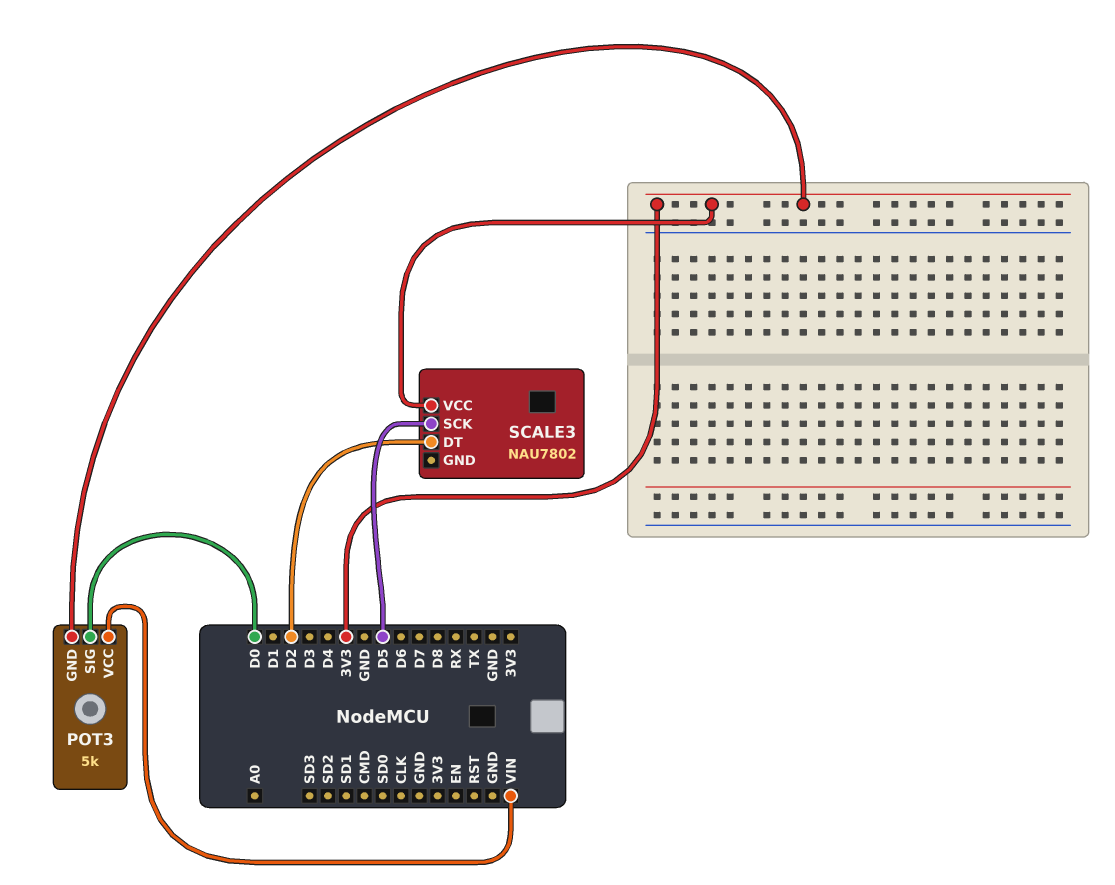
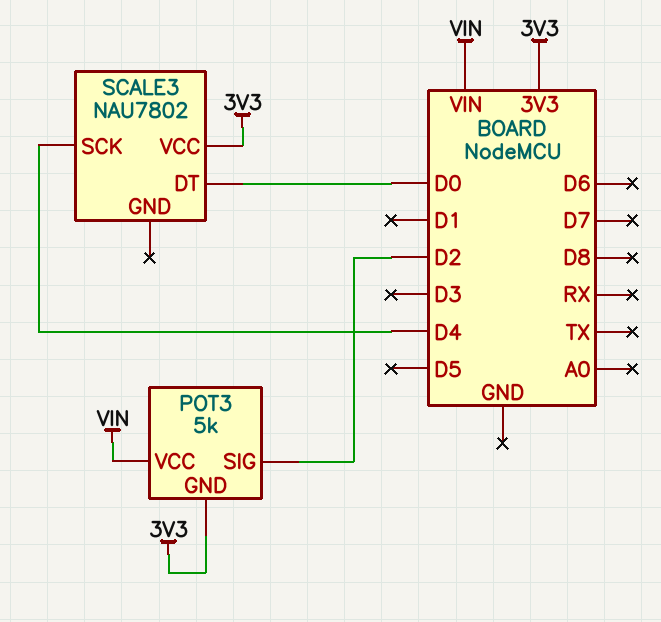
POT3 pin SIG: D0 -> D2
SCALE3 pin DT: D2 -> D0
SCALE3 pin SCK: D5 -> D4

